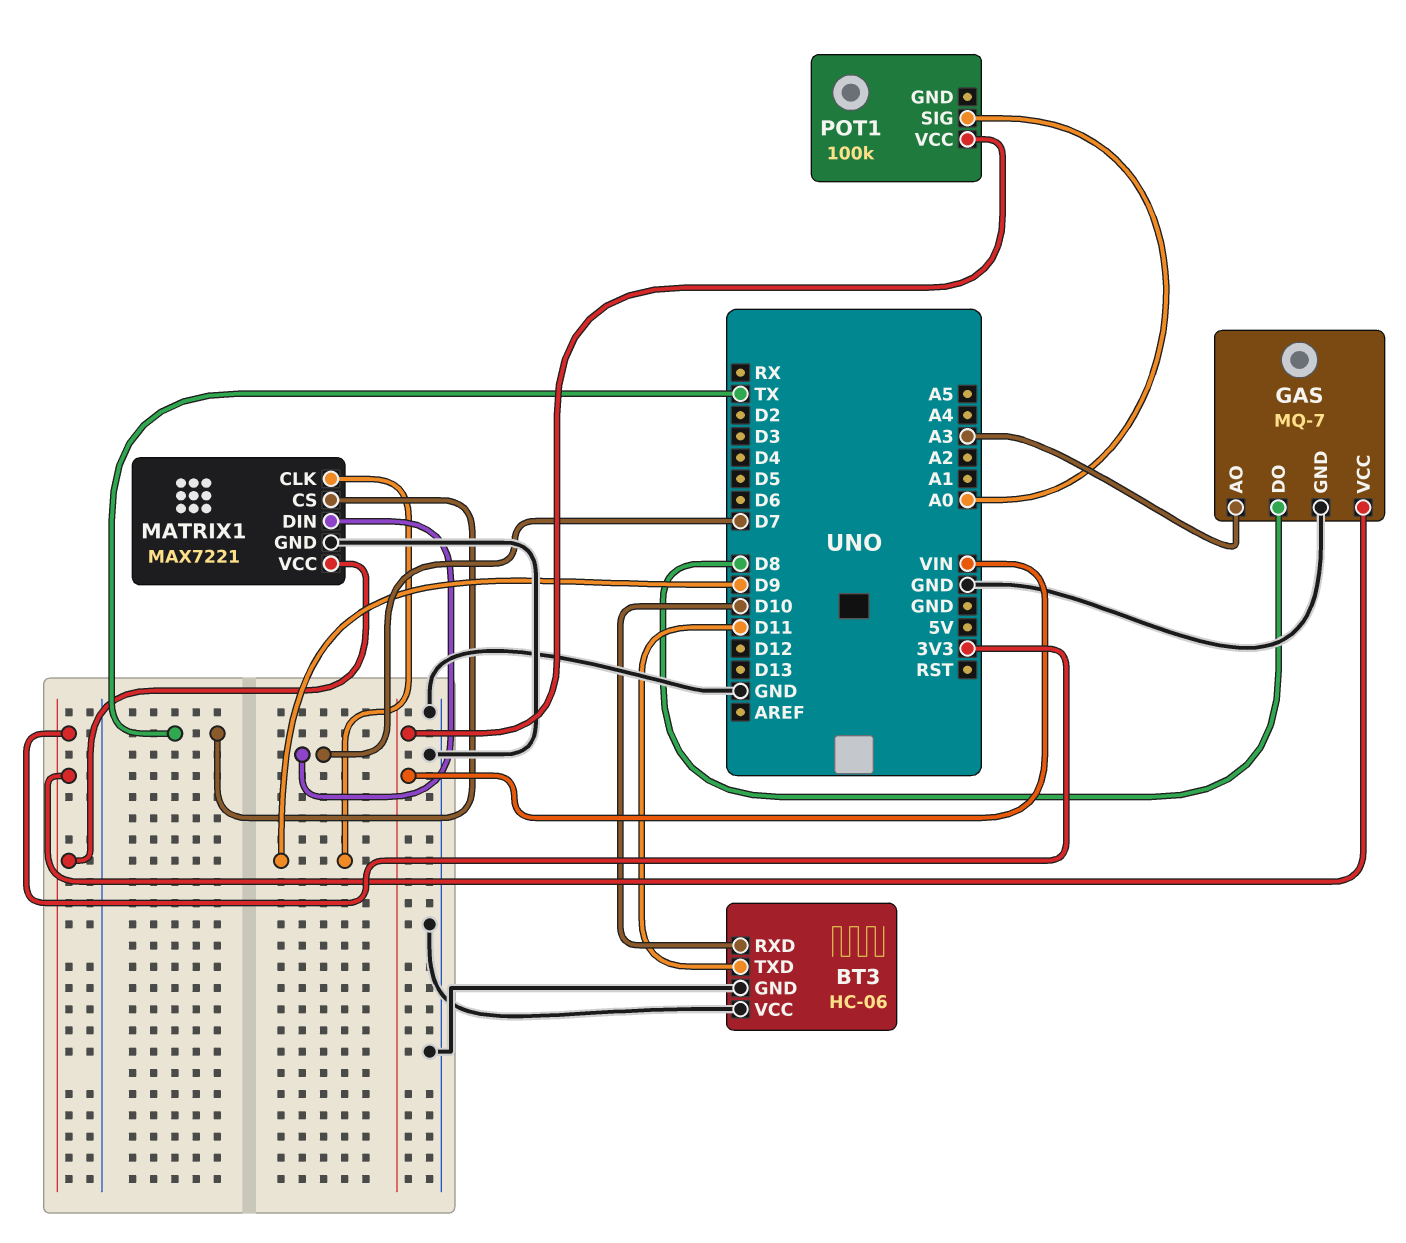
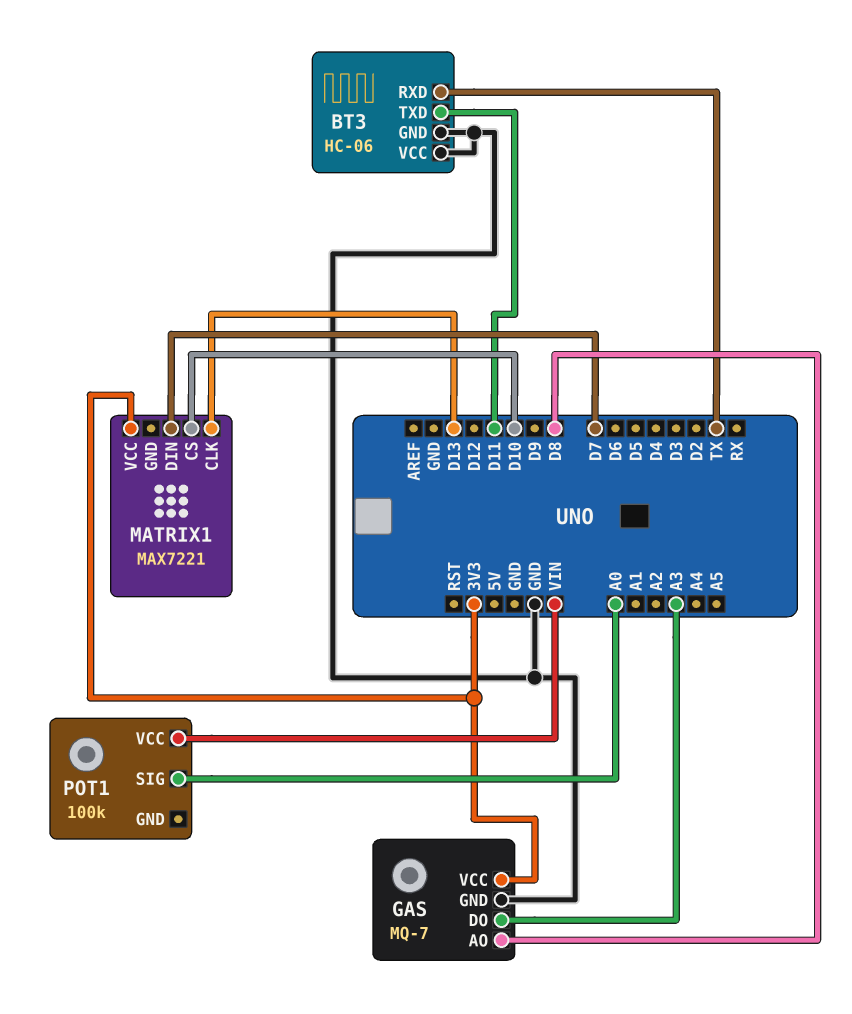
BT3 pin RXD: D10 -> TX
GAS pin AO: A3 -> D8
GAS pin DO: D8 -> A3
MATRIX1 pin CLK: D9 -> D13
MATRIX1 pin CS: TX -> D10
MATRIX1 pin GND: GND -> none

